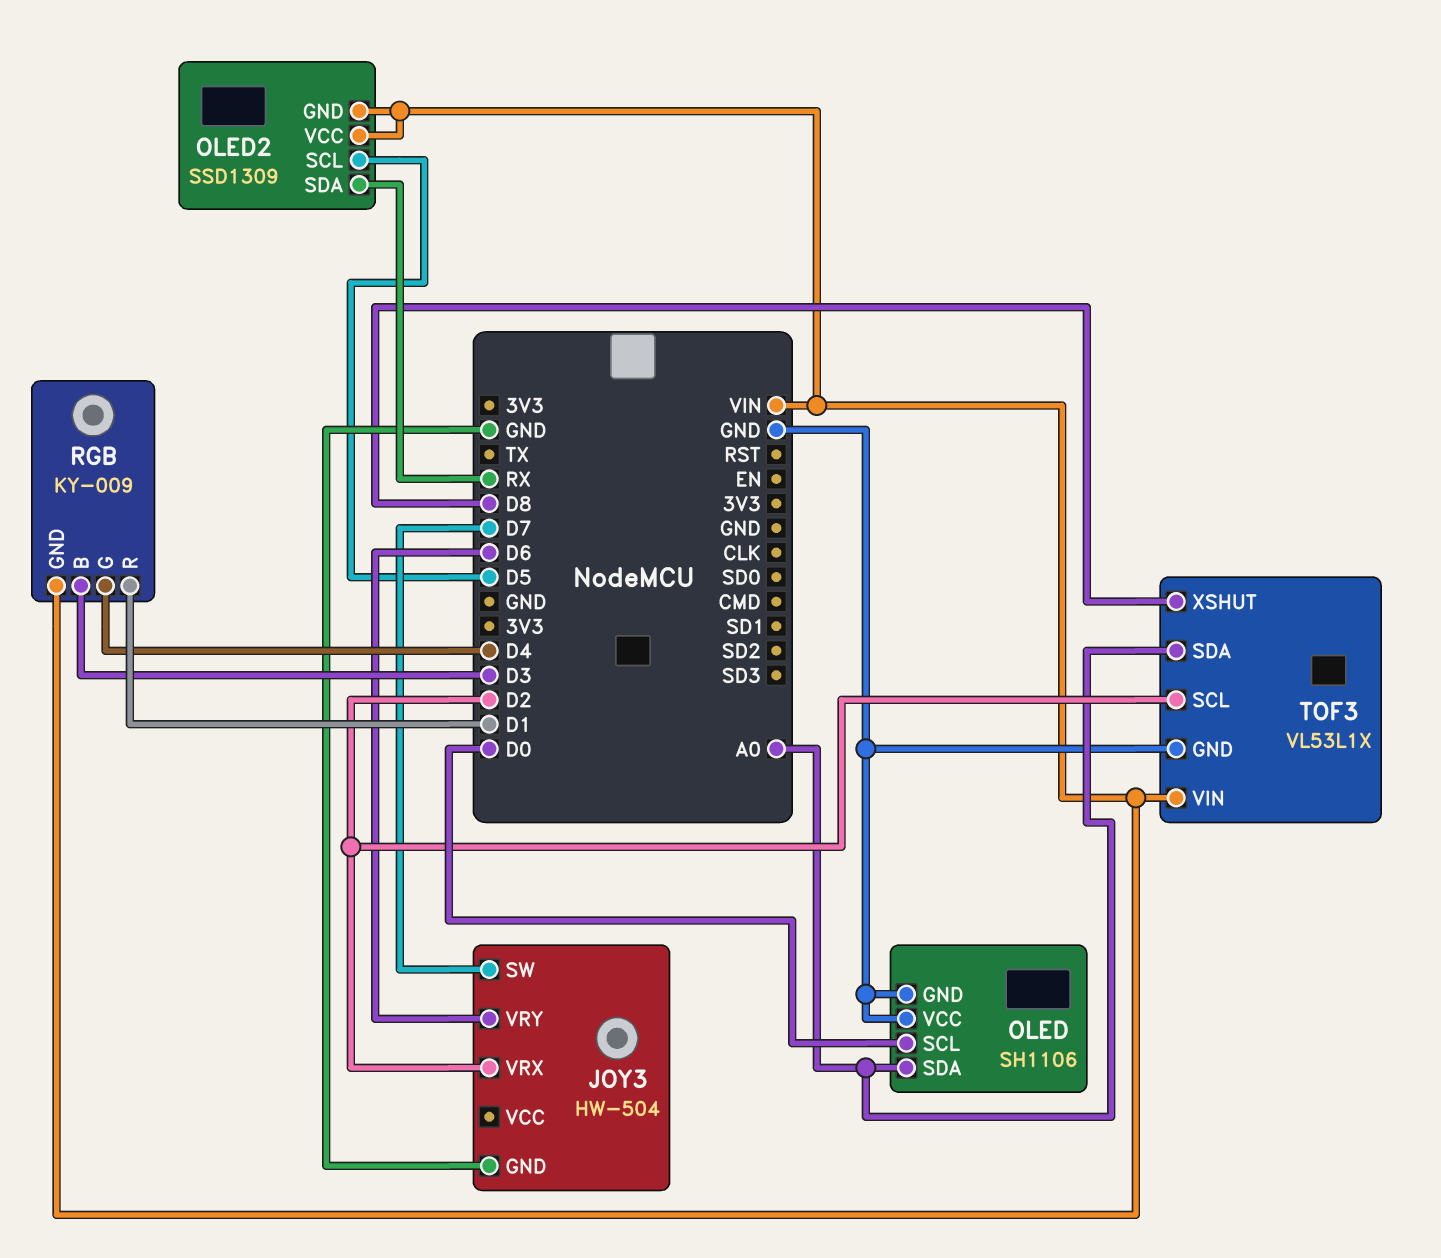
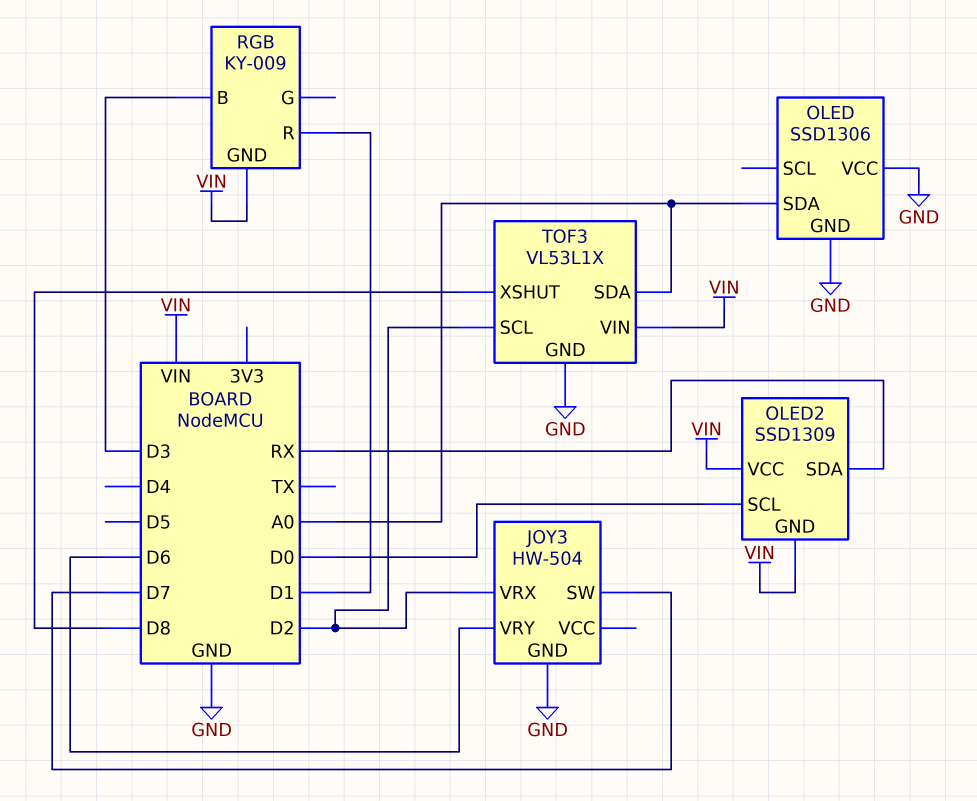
OLED: SH1106 -> SSD1306
OLED pin SCL: D0 -> none
OLED2 pin SCL: D5 -> D0
RGB pin G: D4 -> none

